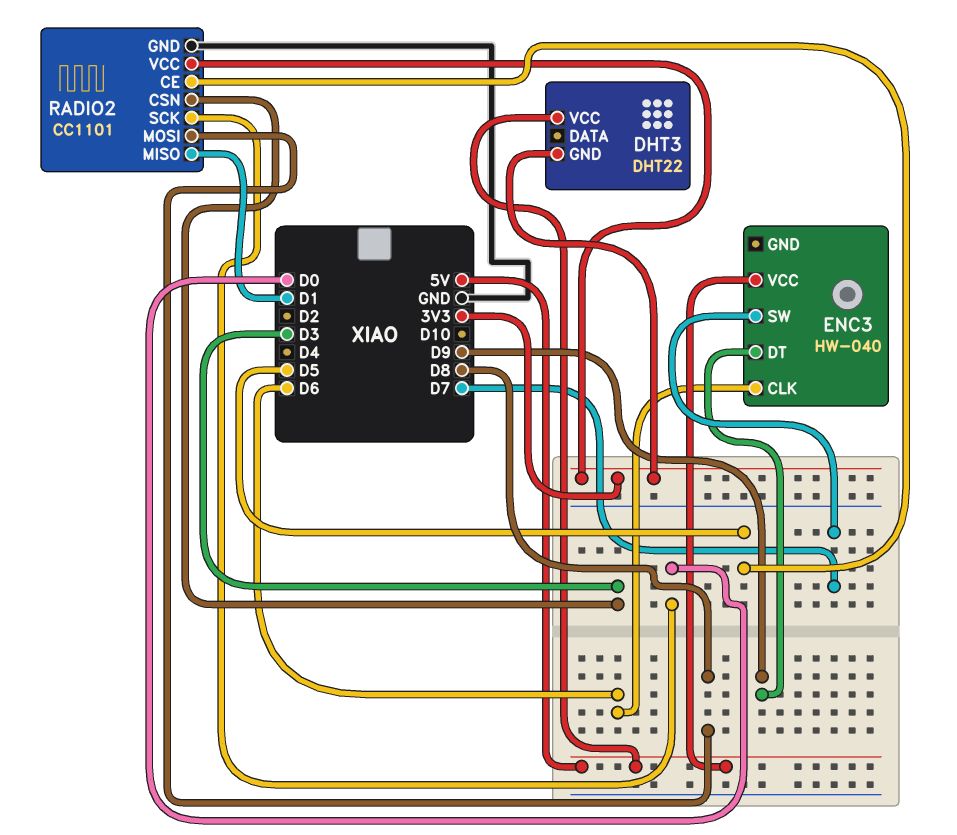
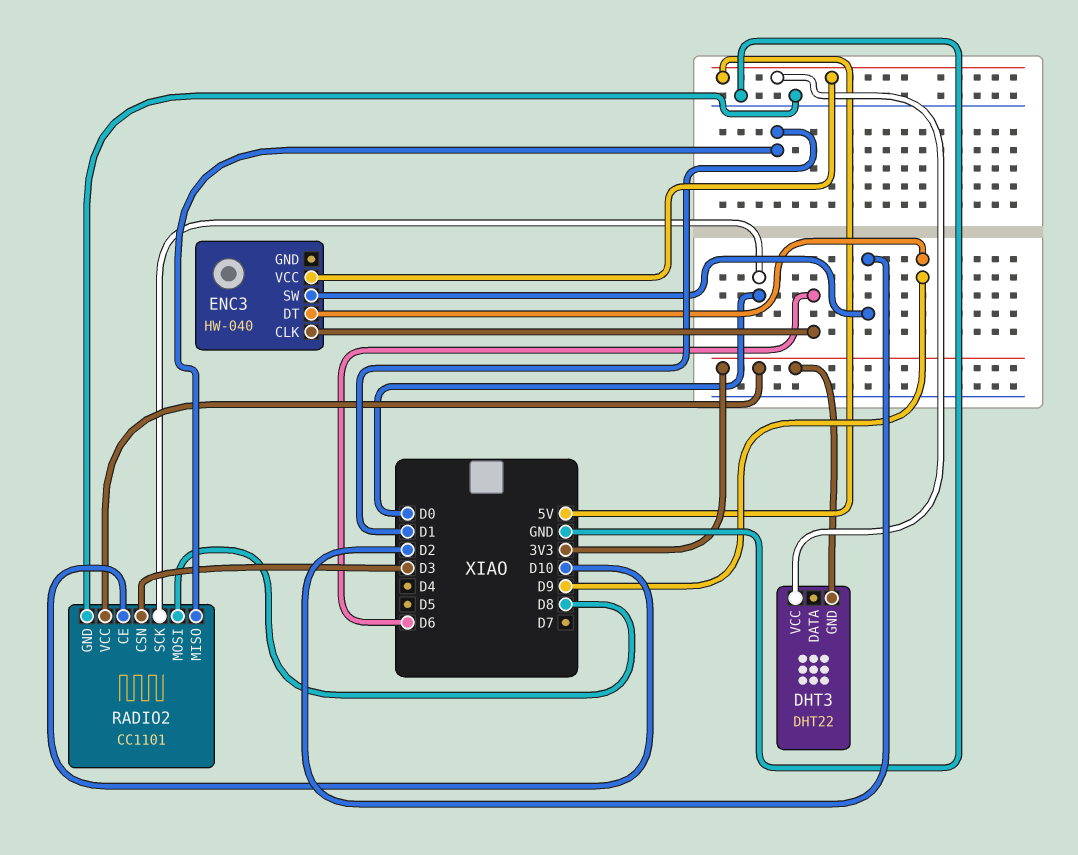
ENC3 pin SW: D7 -> D2
RADIO2 pin CE: D5 -> D10

